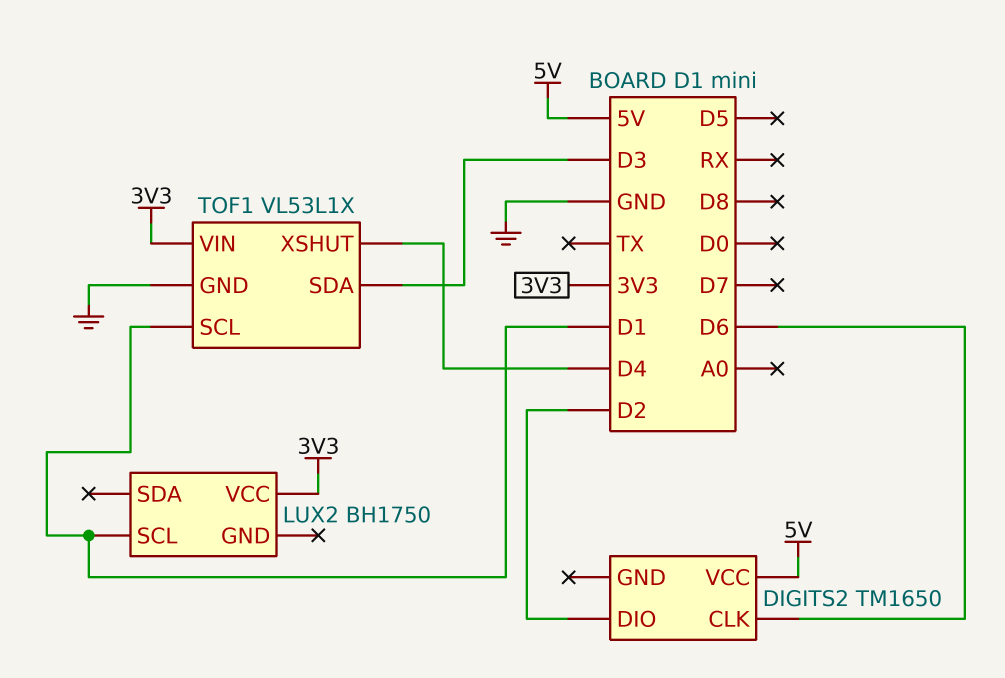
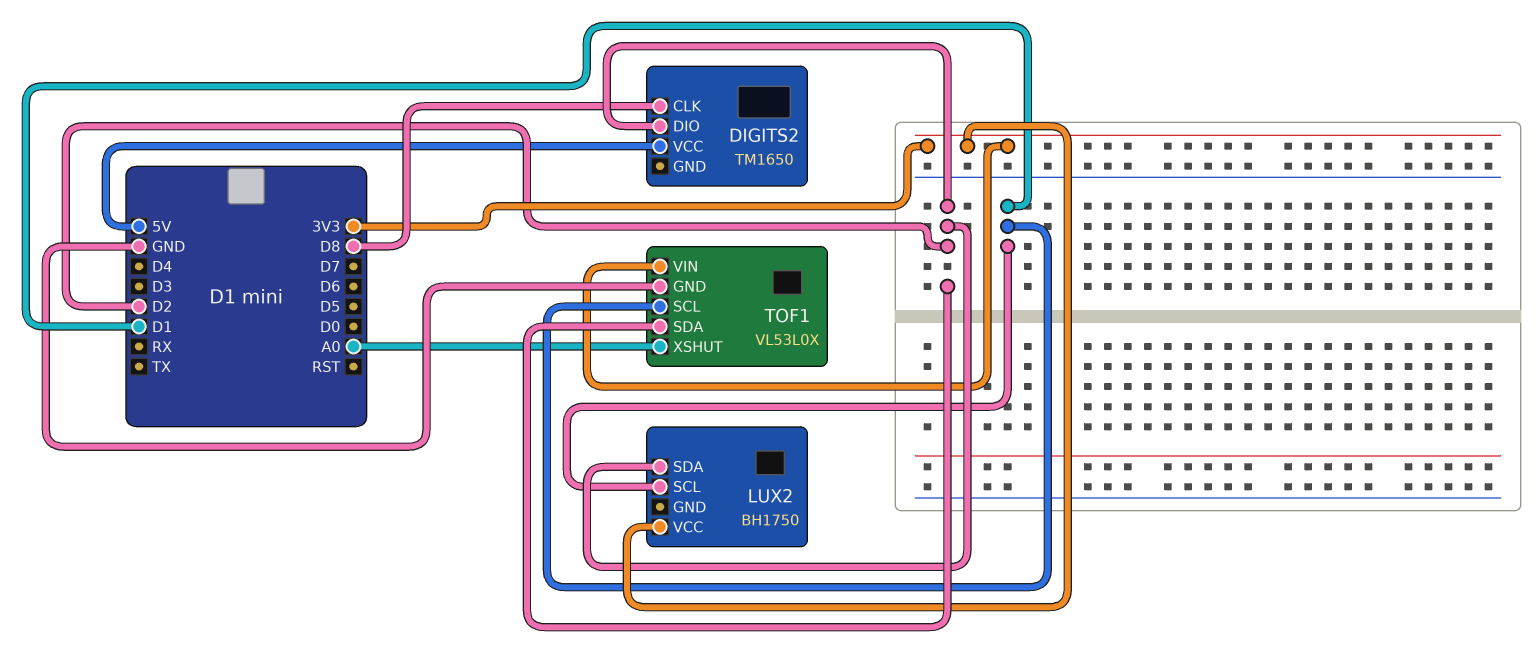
DIGITS2 pin CLK: D6 -> D8
LUX2 pin SDA: none -> D2
TOF1: VL53L1X -> VL53L0X
TOF1 pin SDA: D3 -> D2
TOF1 pin XSHUT: D4 -> A0

